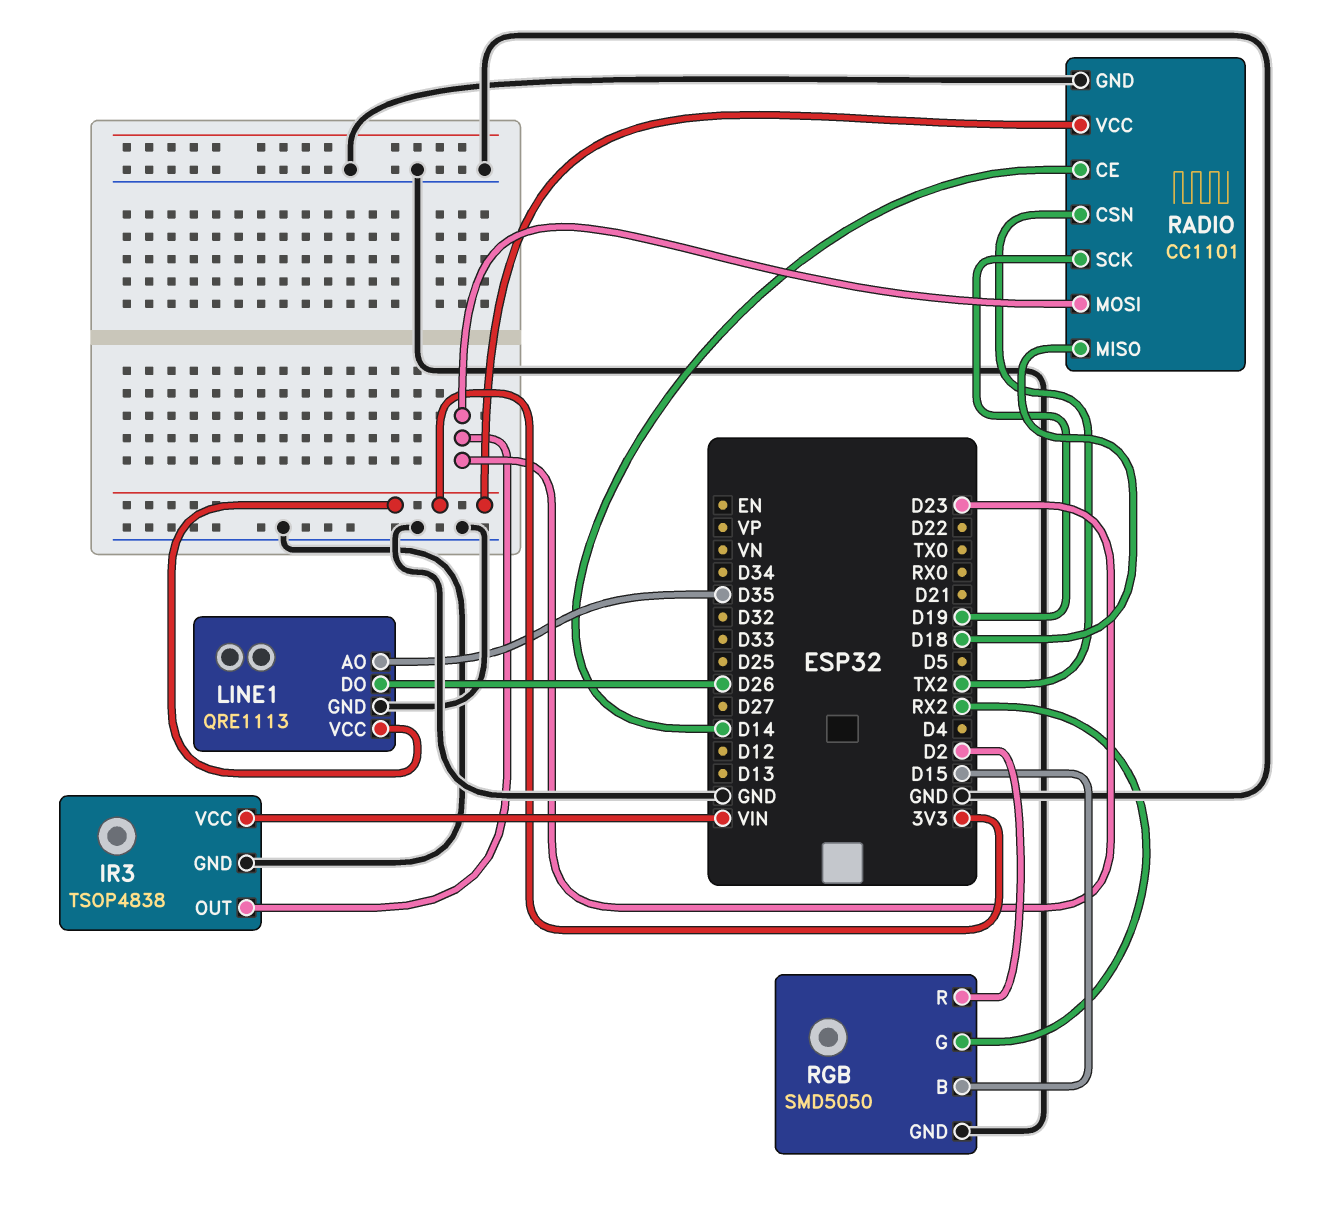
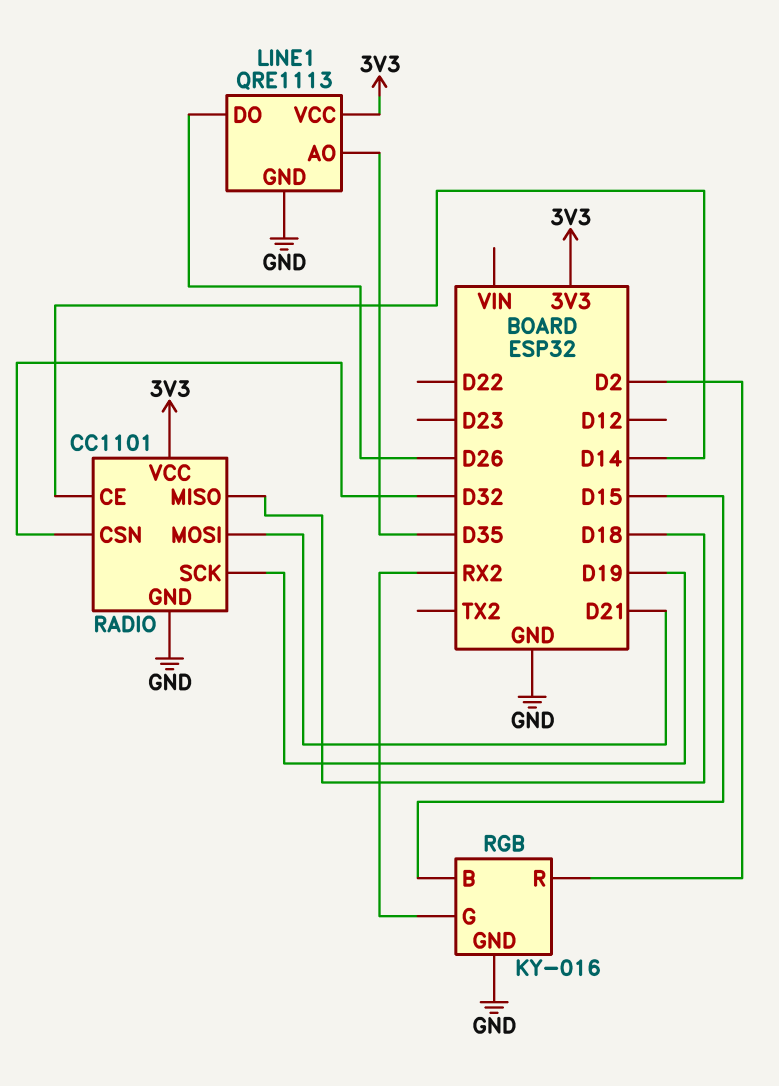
IR3: TSOP4838 -> none
IR3 pin GND: GND -> none
IR3 pin OUT: D23 -> none
IR3 pin VCC: VIN -> none
RADIO pin CSN: TX2 -> D32
RADIO pin MOSI: D23 -> D21
RGB: SMD5050 -> KY-016

